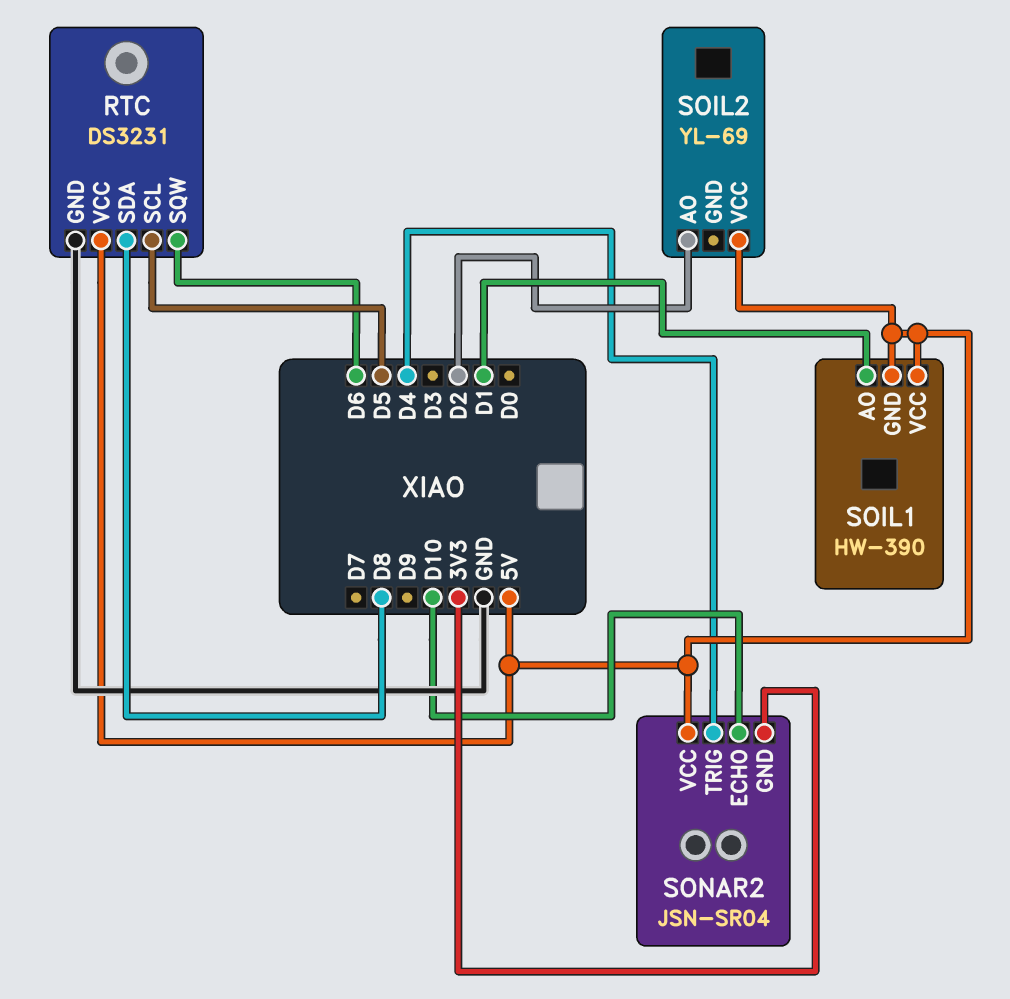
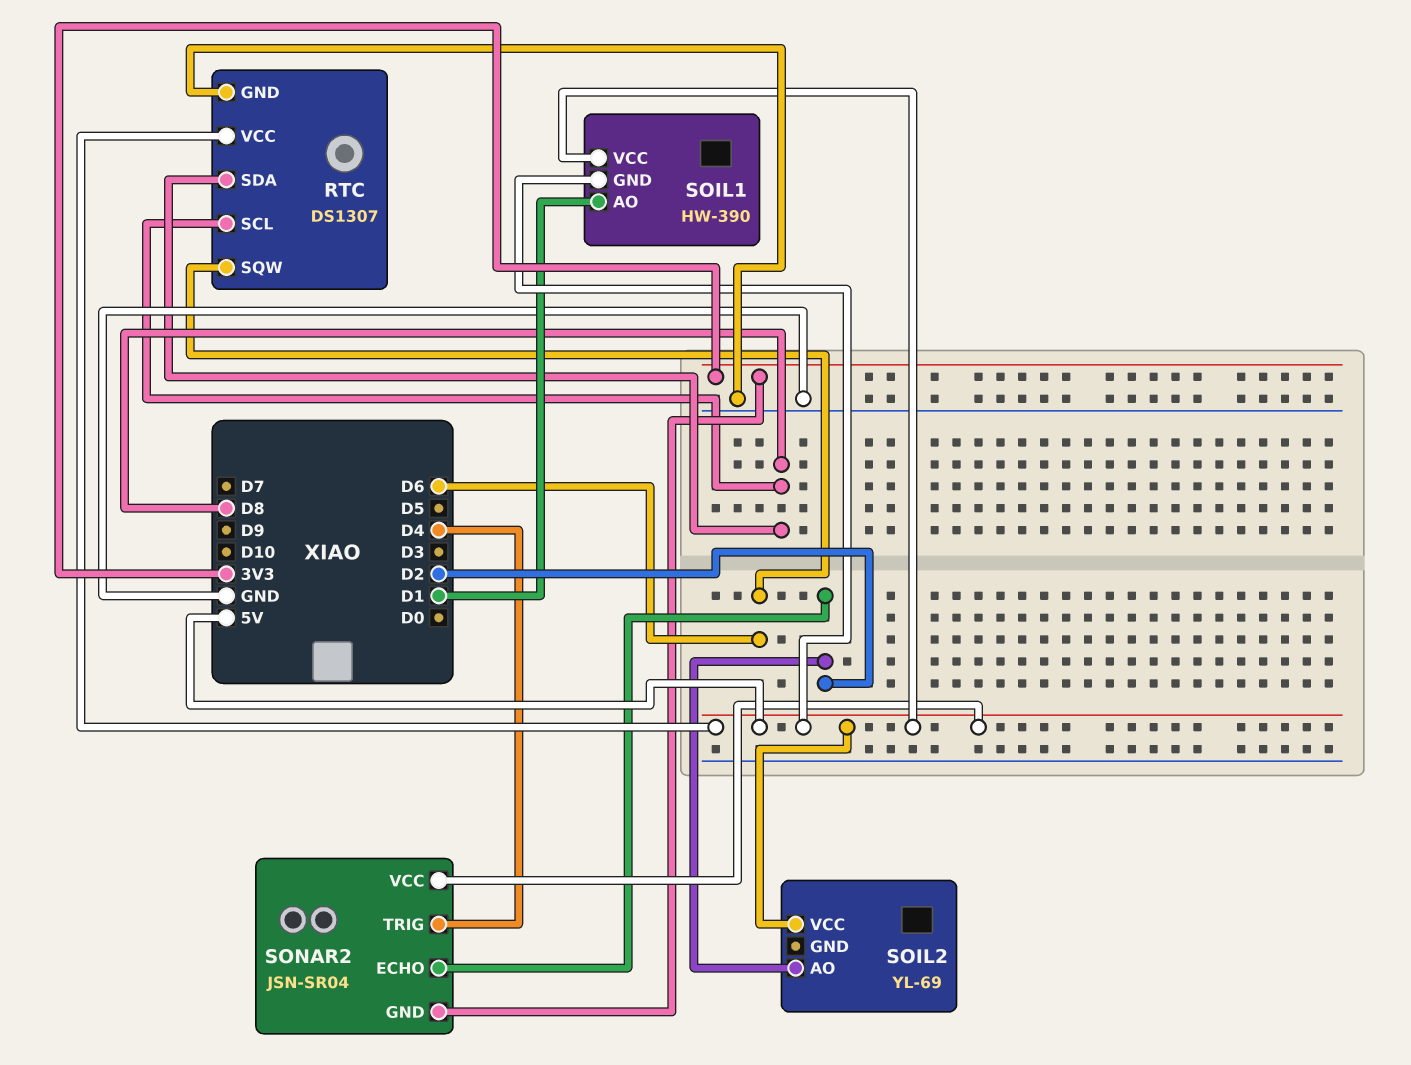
RTC: DS3231 -> DS1307
RTC pin SCL: D5 -> D8
SONAR2 pin ECHO: D10 -> D2

